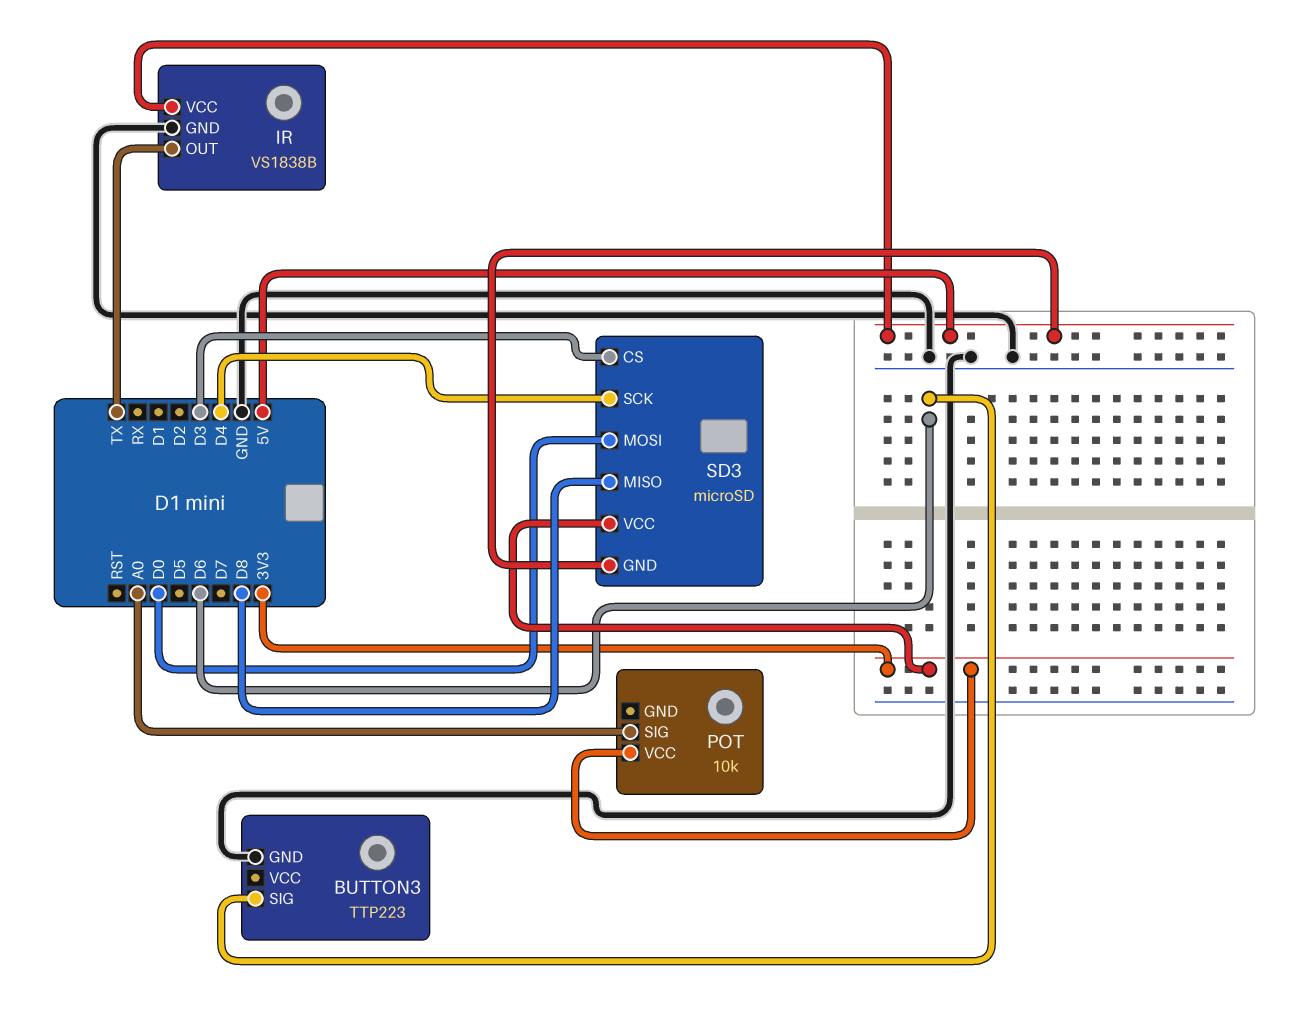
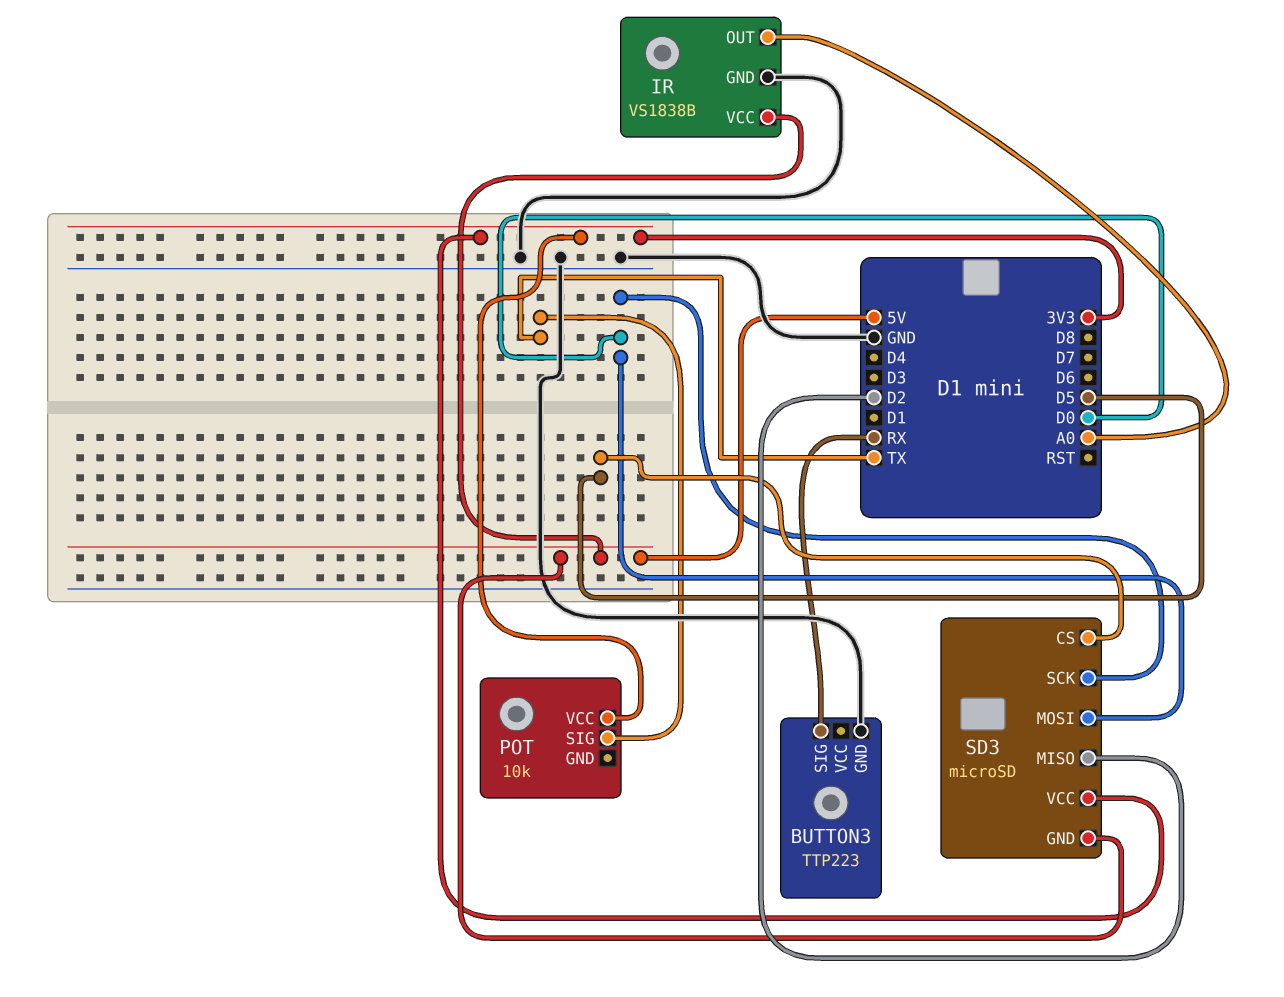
BUTTON3 pin SIG: D6 -> RX
IR pin OUT: TX -> A0
POT pin SIG: A0 -> TX
SD3 pin CS: D3 -> D5
SD3 pin MISO: D8 -> D2
SD3 pin SCK: D4 -> D0

